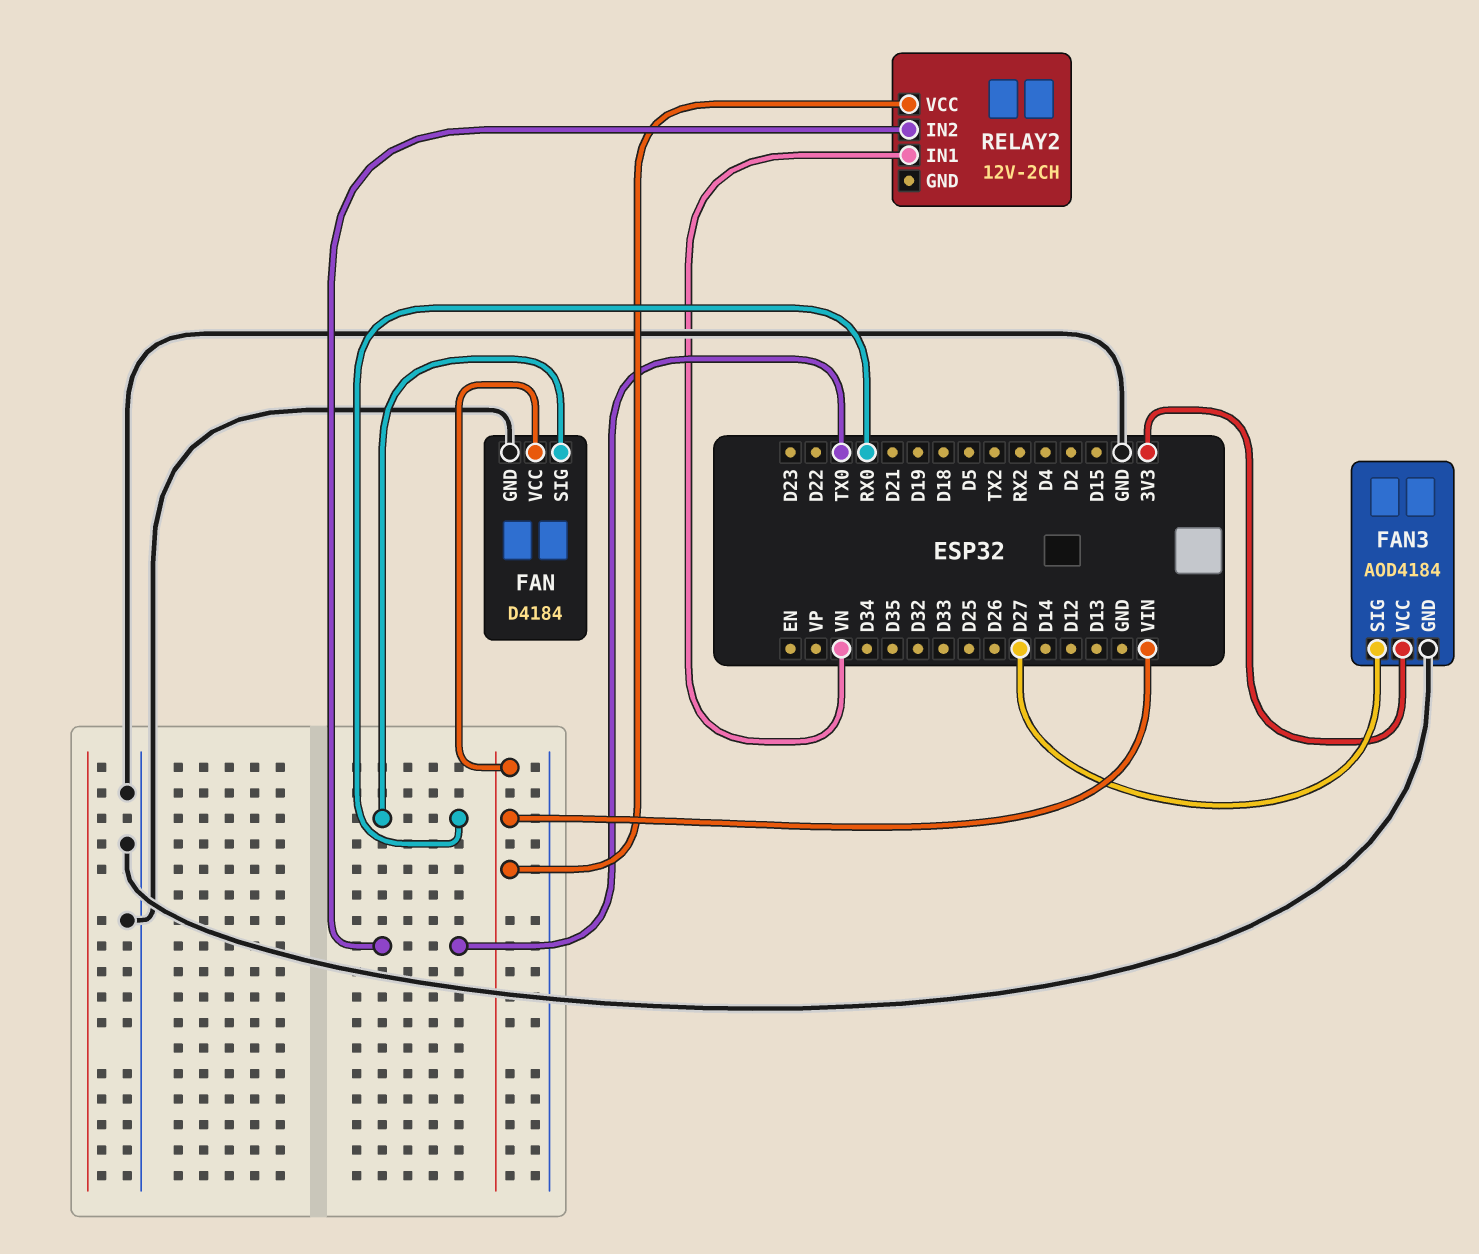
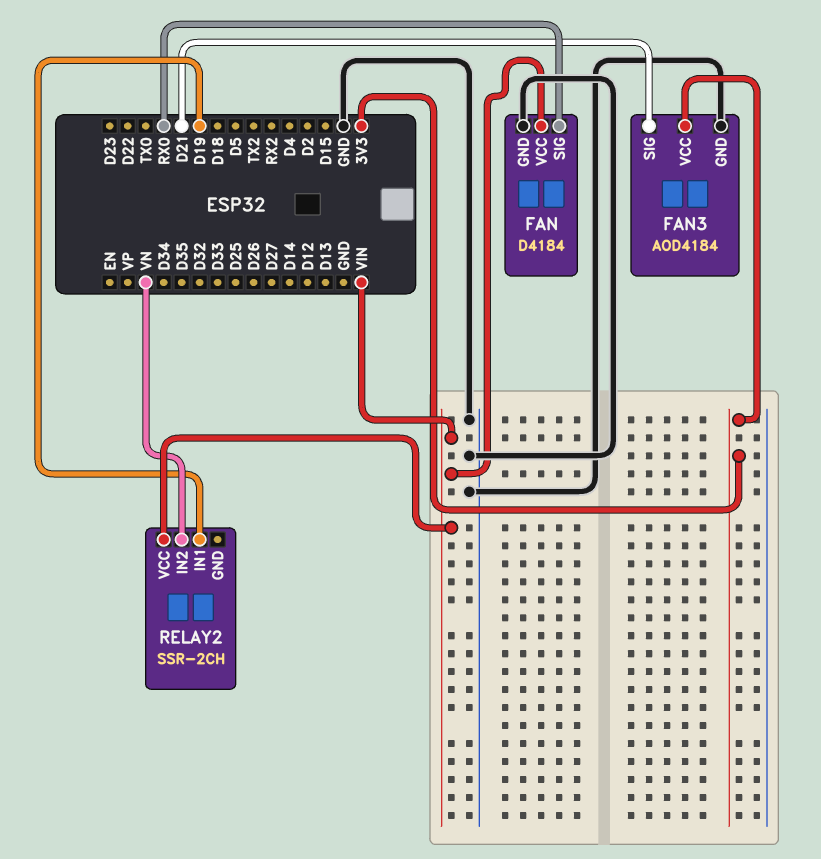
FAN3 pin SIG: D27 -> D21
RELAY2: 12V-2CH -> SSR-2CH
RELAY2 pin IN1: VN -> D19
RELAY2 pin IN2: TX0 -> VN

